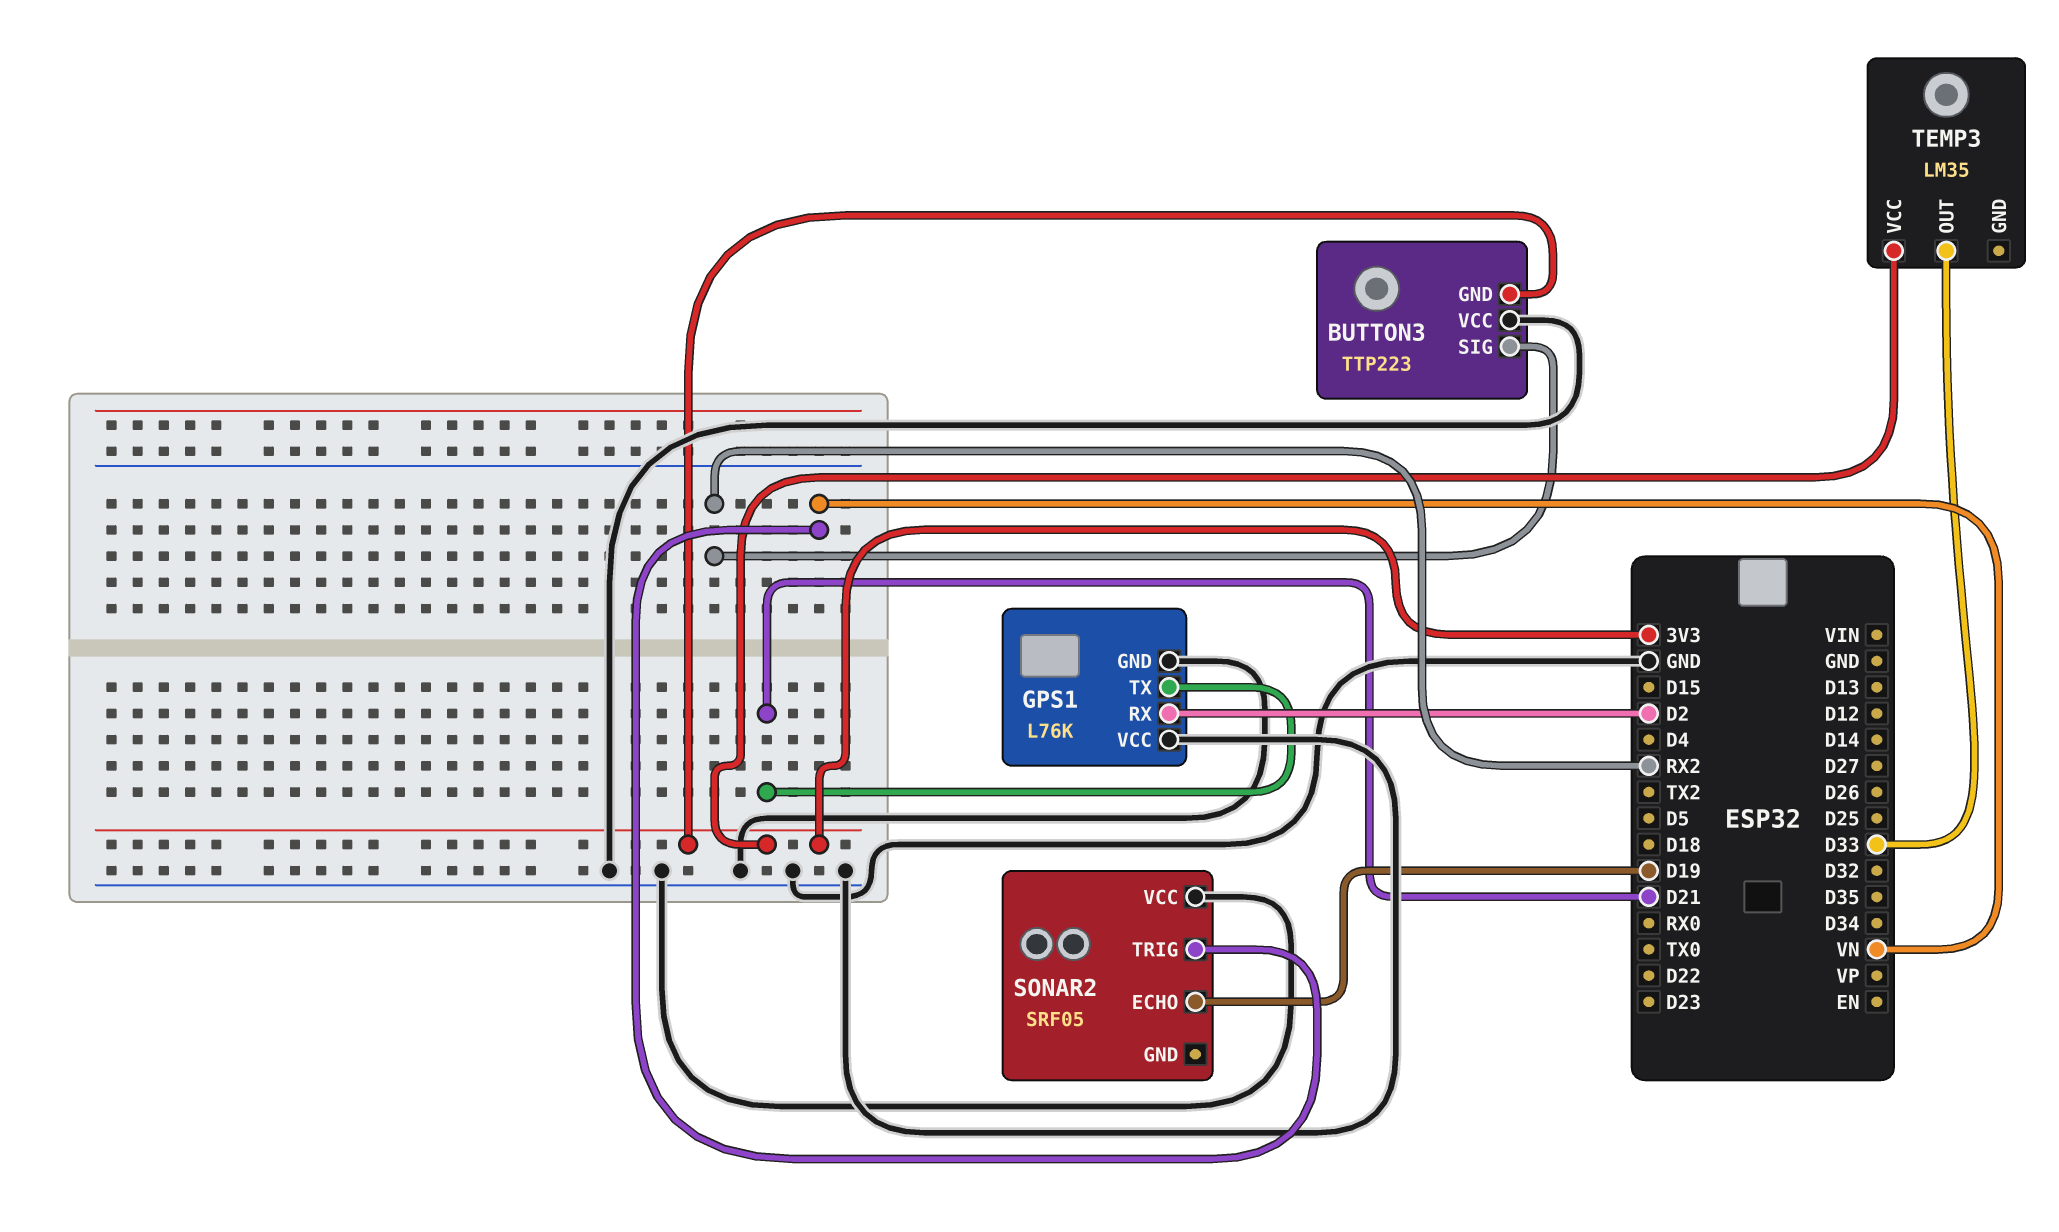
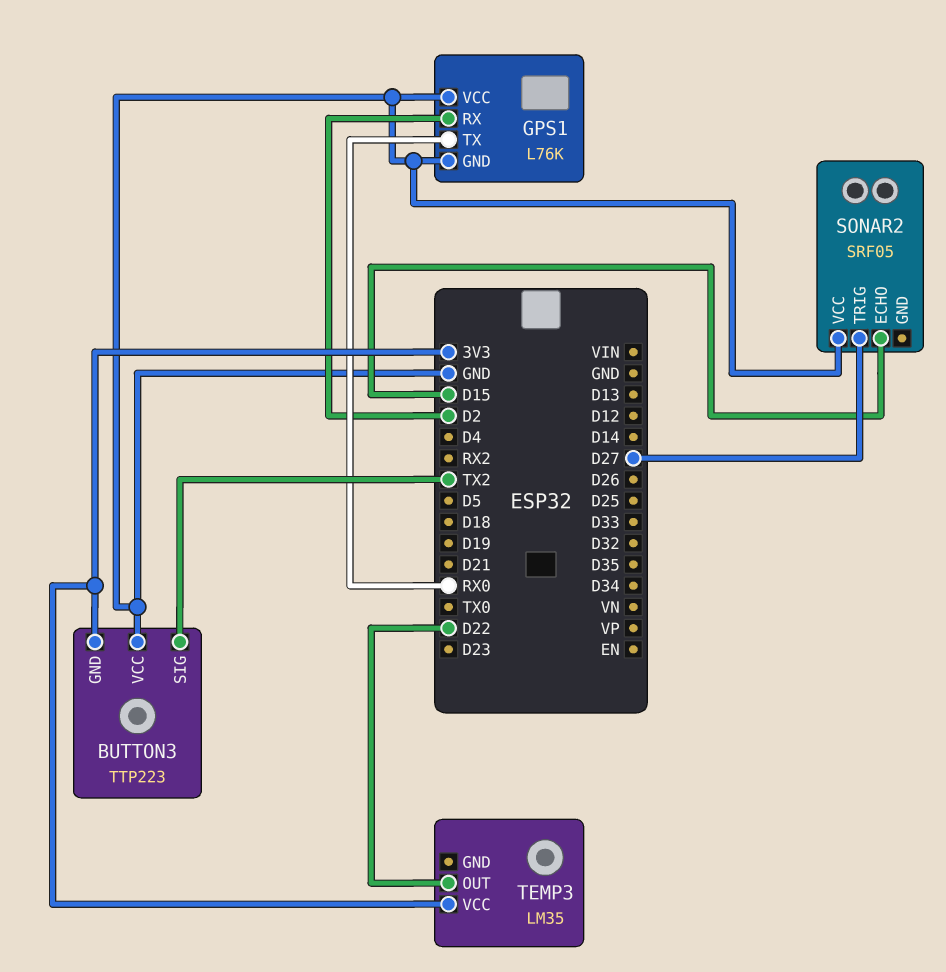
BUTTON3 pin SIG: RX2 -> TX2
GPS1 pin TX: D21 -> RX0
SONAR2 pin ECHO: D19 -> D15
SONAR2 pin TRIG: VN -> D27
TEMP3 pin OUT: D33 -> D22

